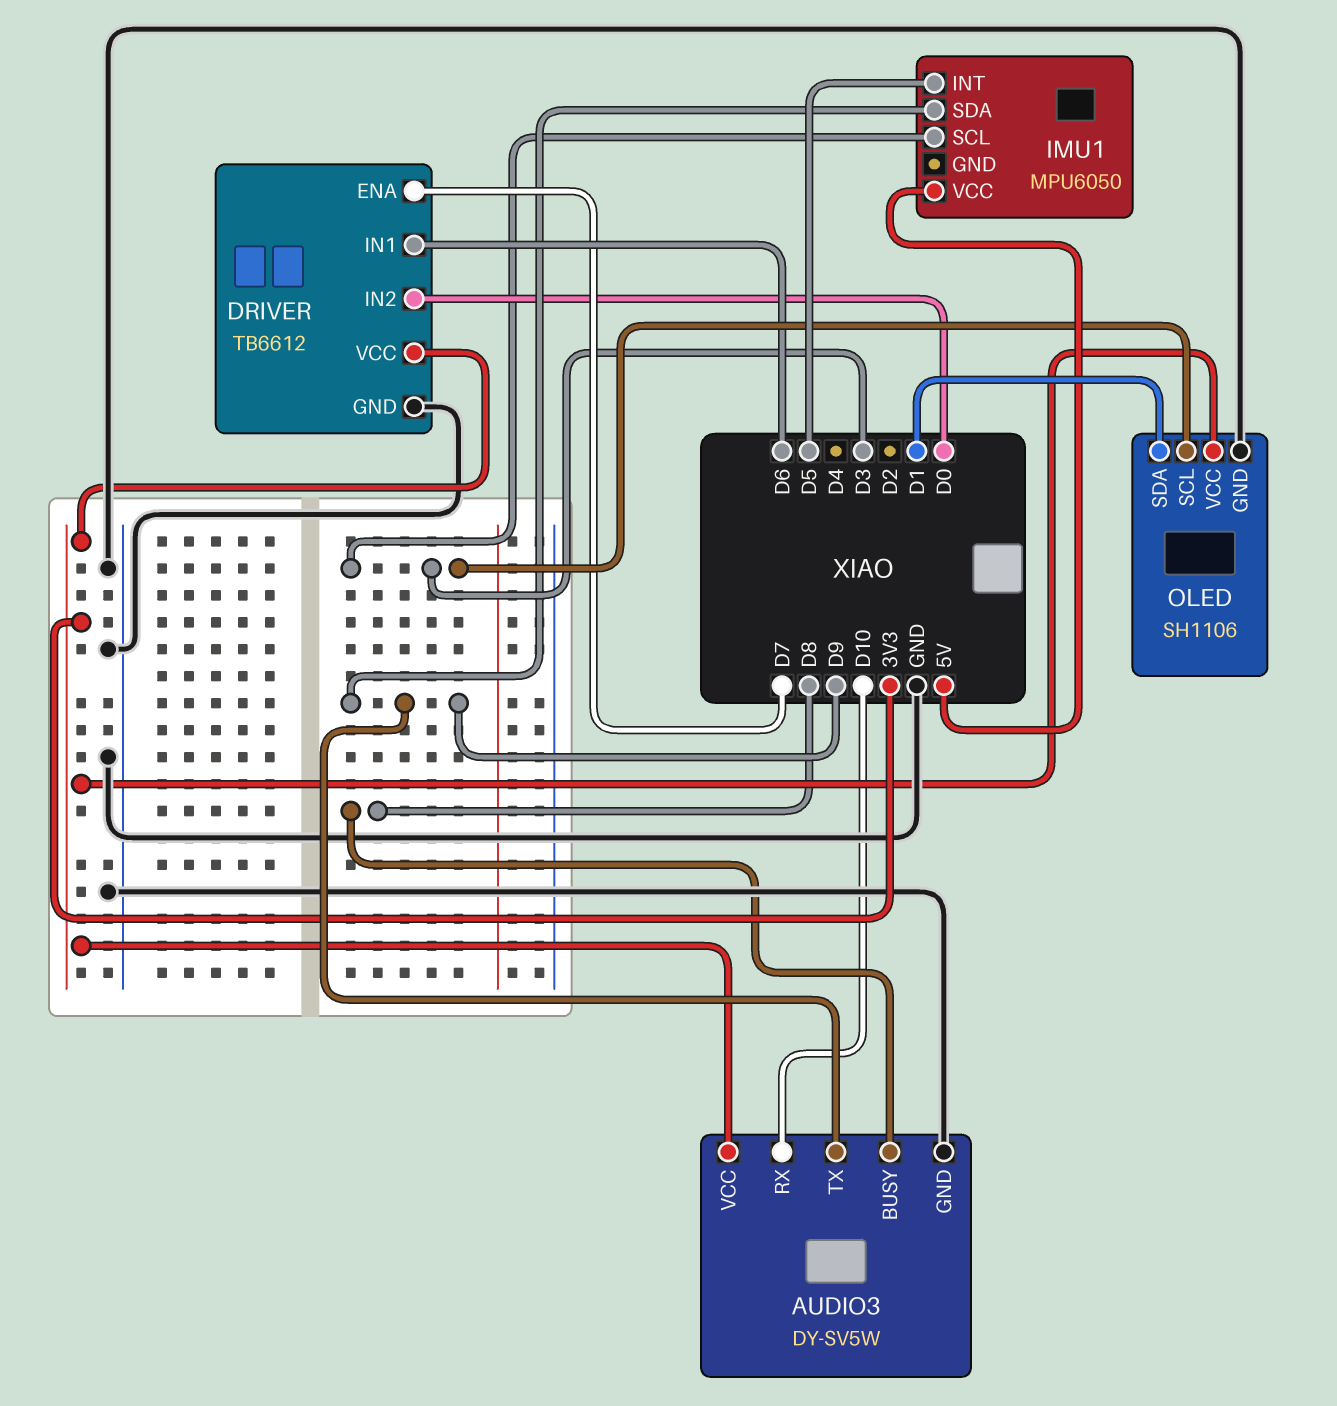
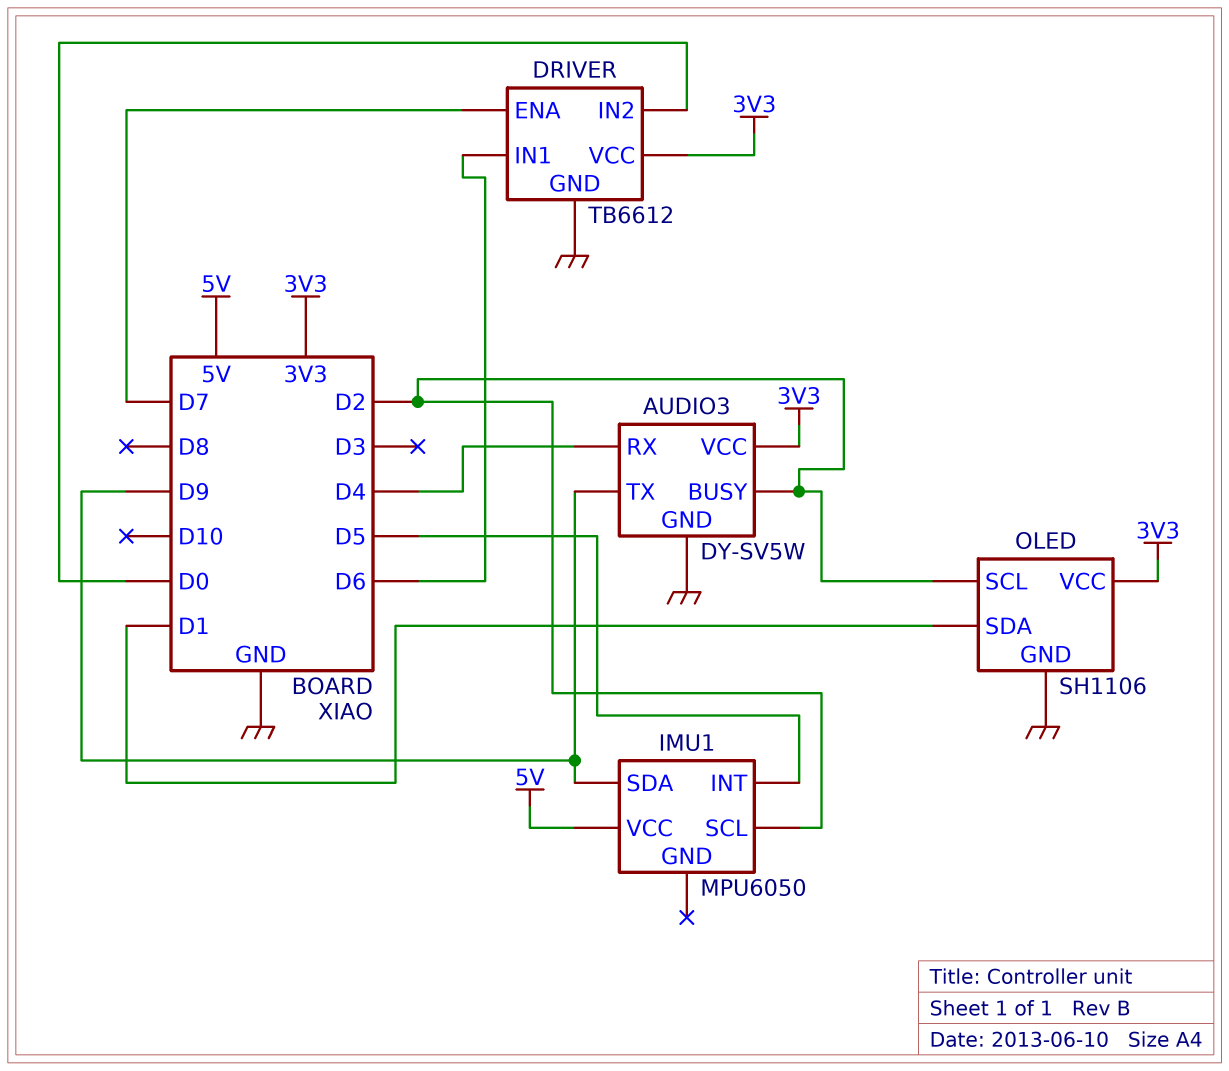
AUDIO3 pin BUSY: D8 -> D2
AUDIO3 pin RX: D10 -> D4
IMU1 pin SCL: D3 -> D2
OLED pin SCL: D3 -> D2

